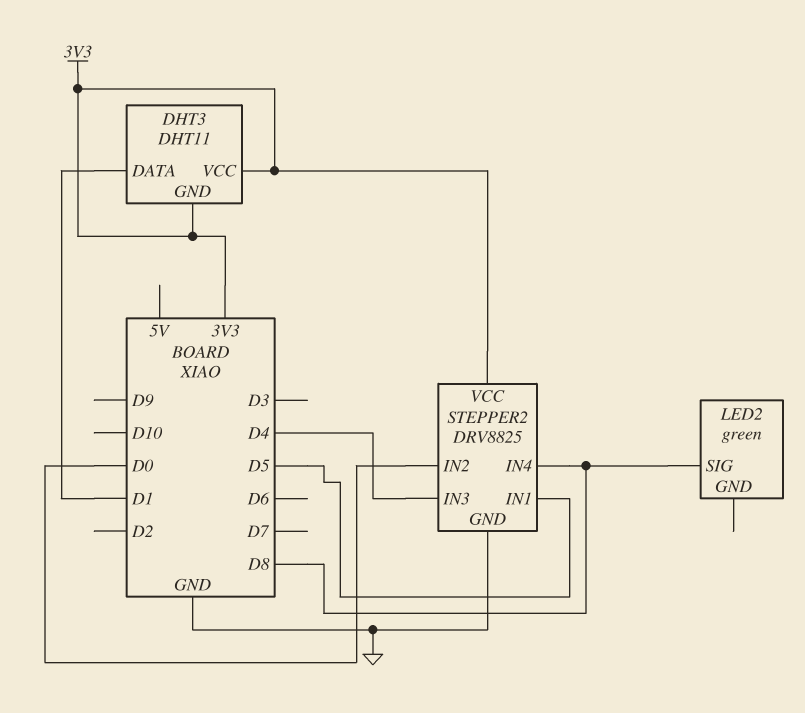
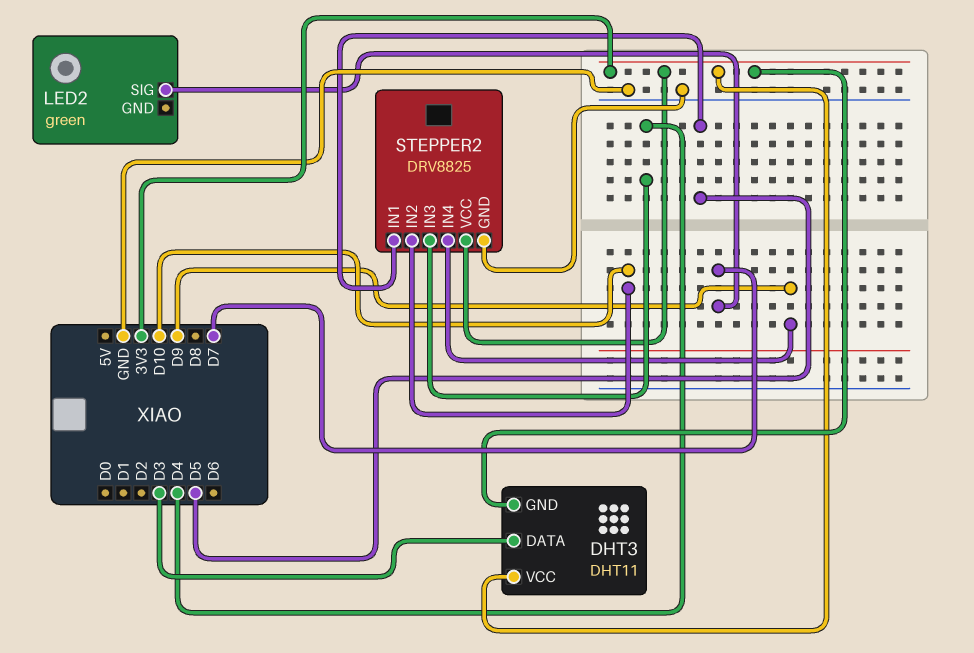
DHT3 pin DATA: D1 -> D3
LED2 pin SIG: D8 -> D7
STEPPER2 pin IN2: D0 -> D10
STEPPER2 pin IN4: D8 -> D9

